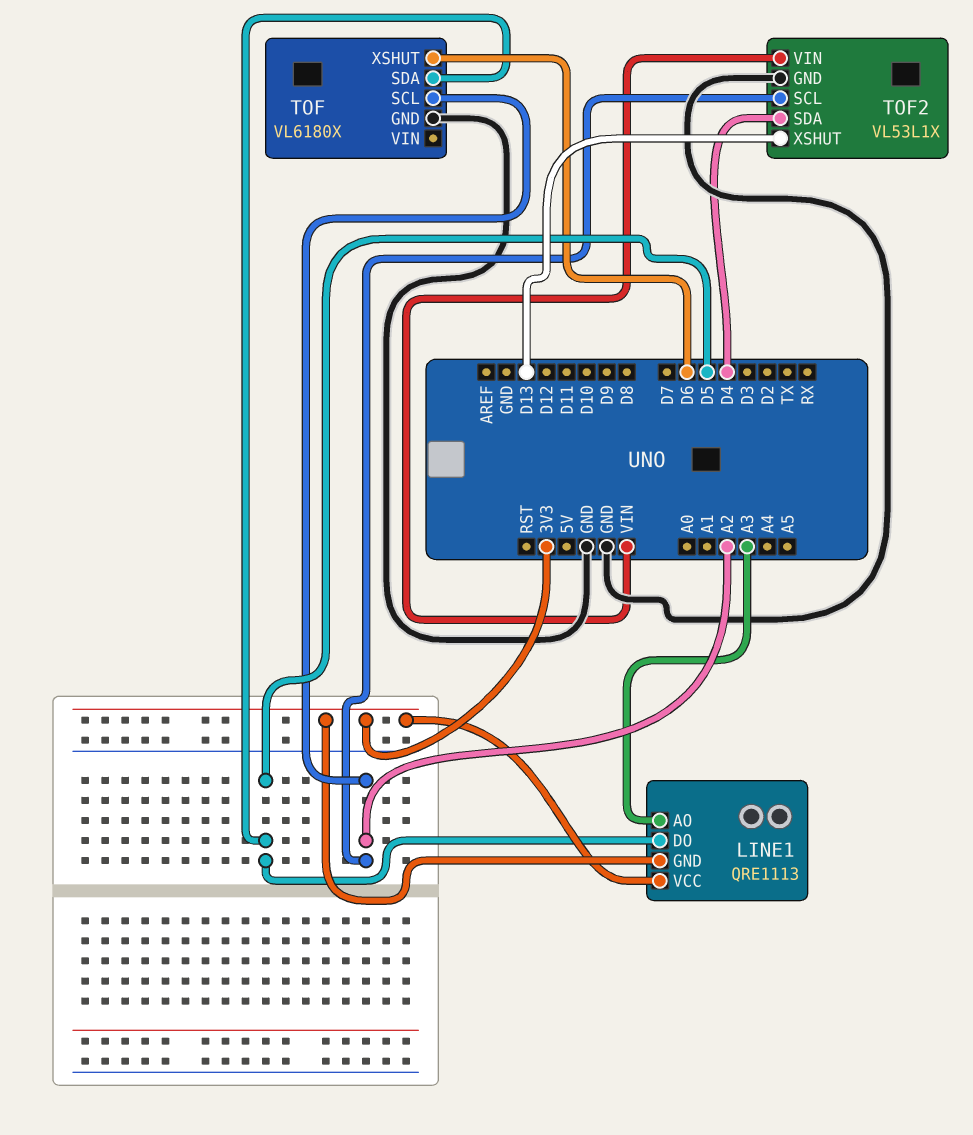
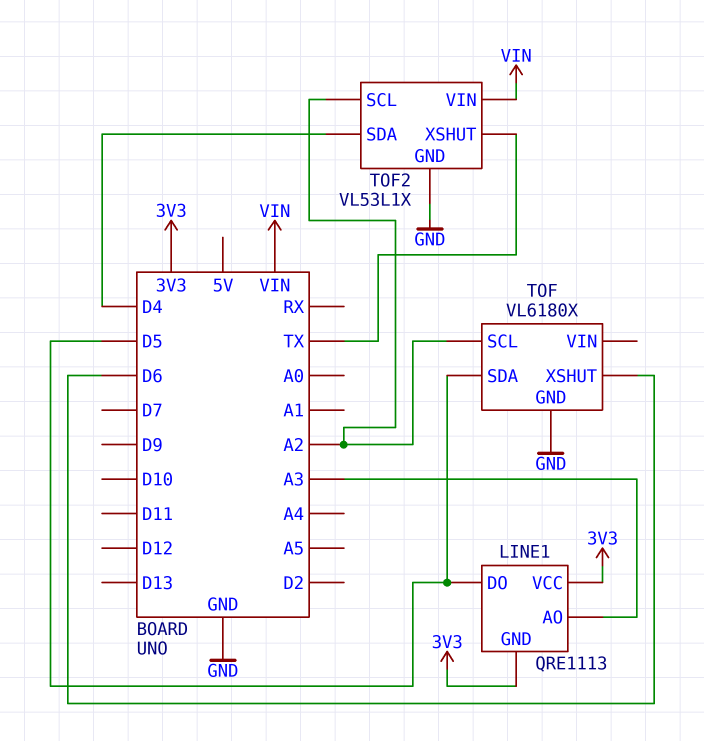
TOF2 pin XSHUT: D13 -> TX

